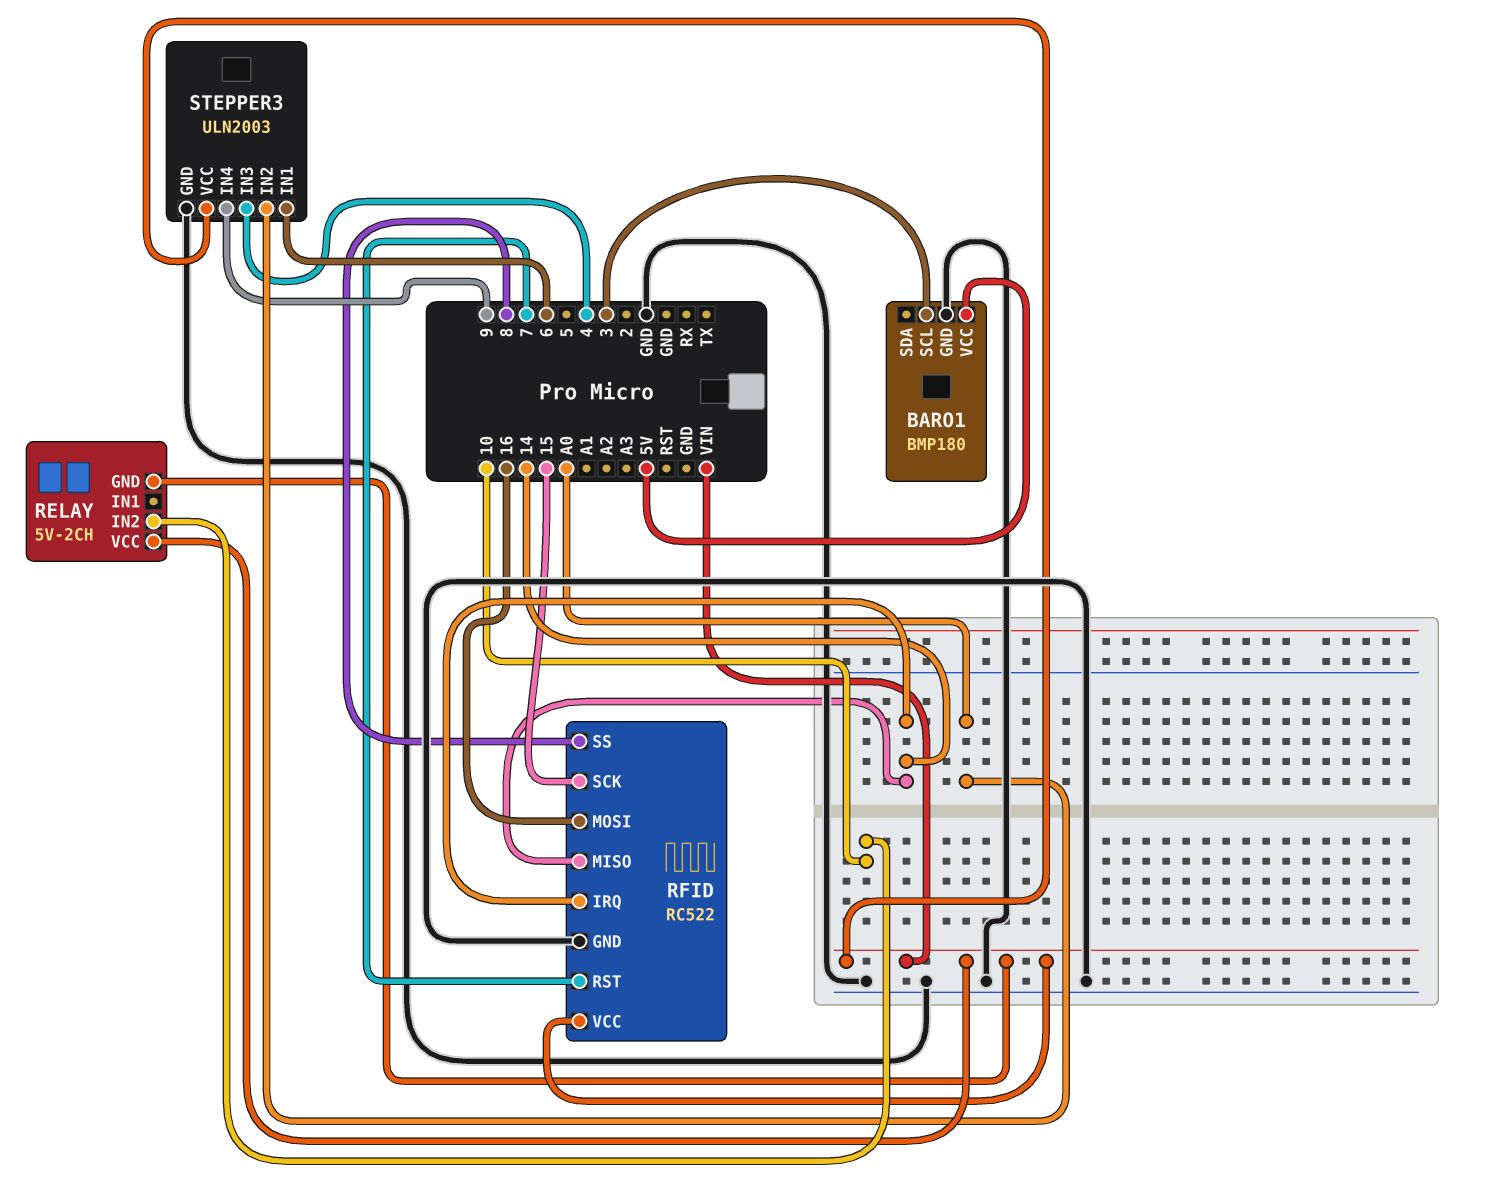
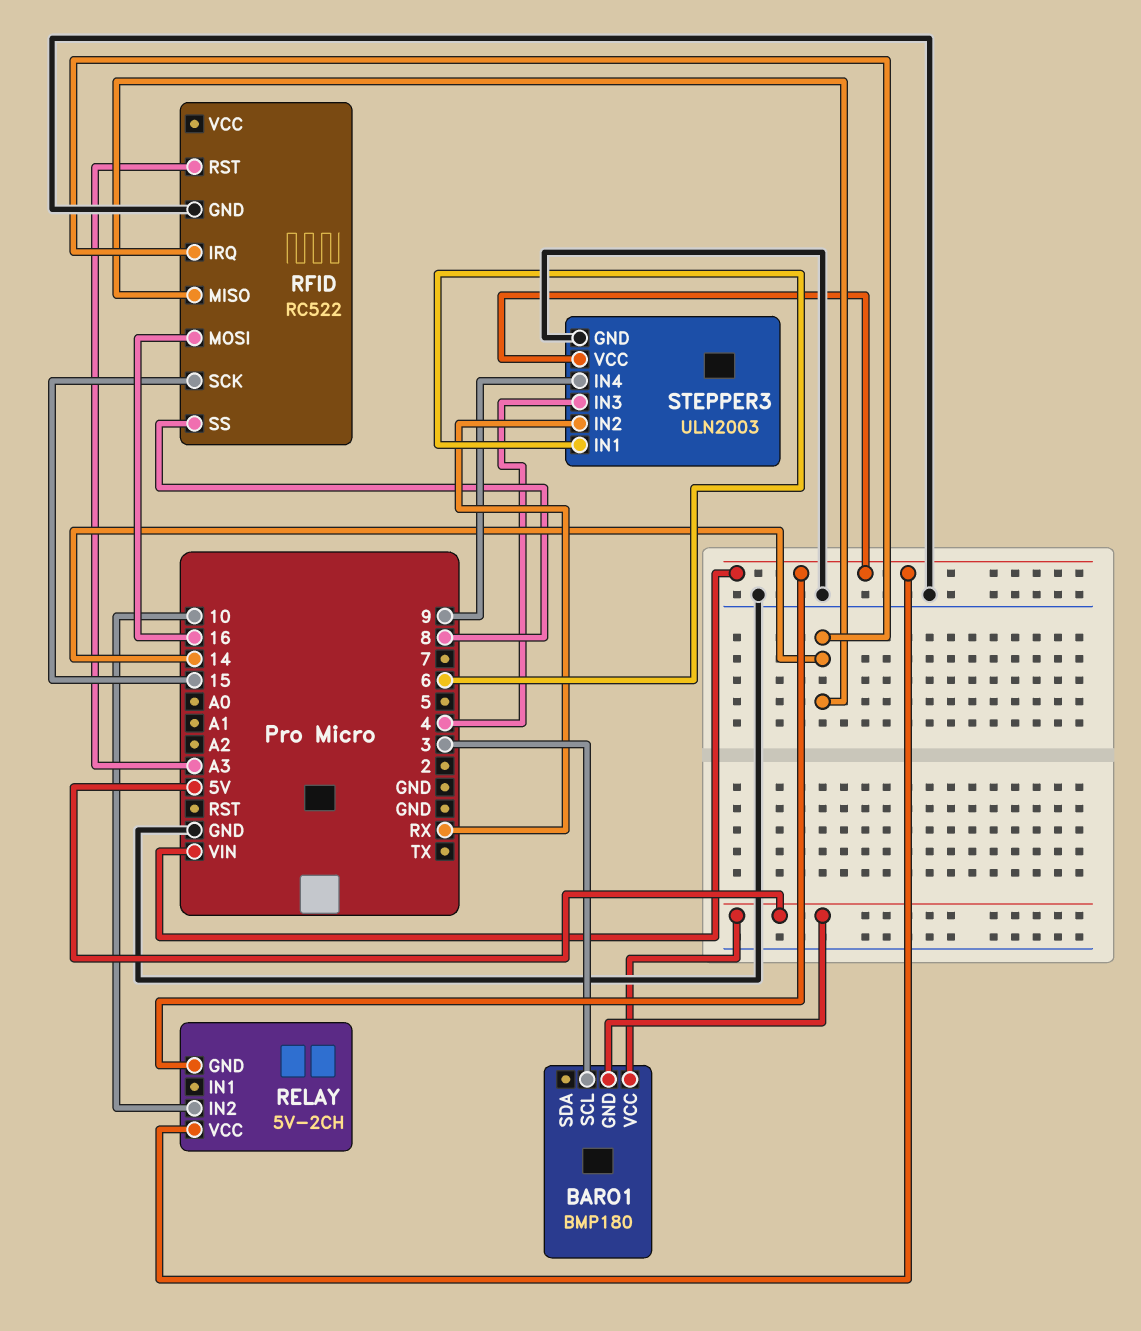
BARO1 pin GND: GND -> 5V
RFID pin RST: 7 -> A3
RFID pin VCC: VIN -> none
STEPPER3 pin IN2: A0 -> RX

